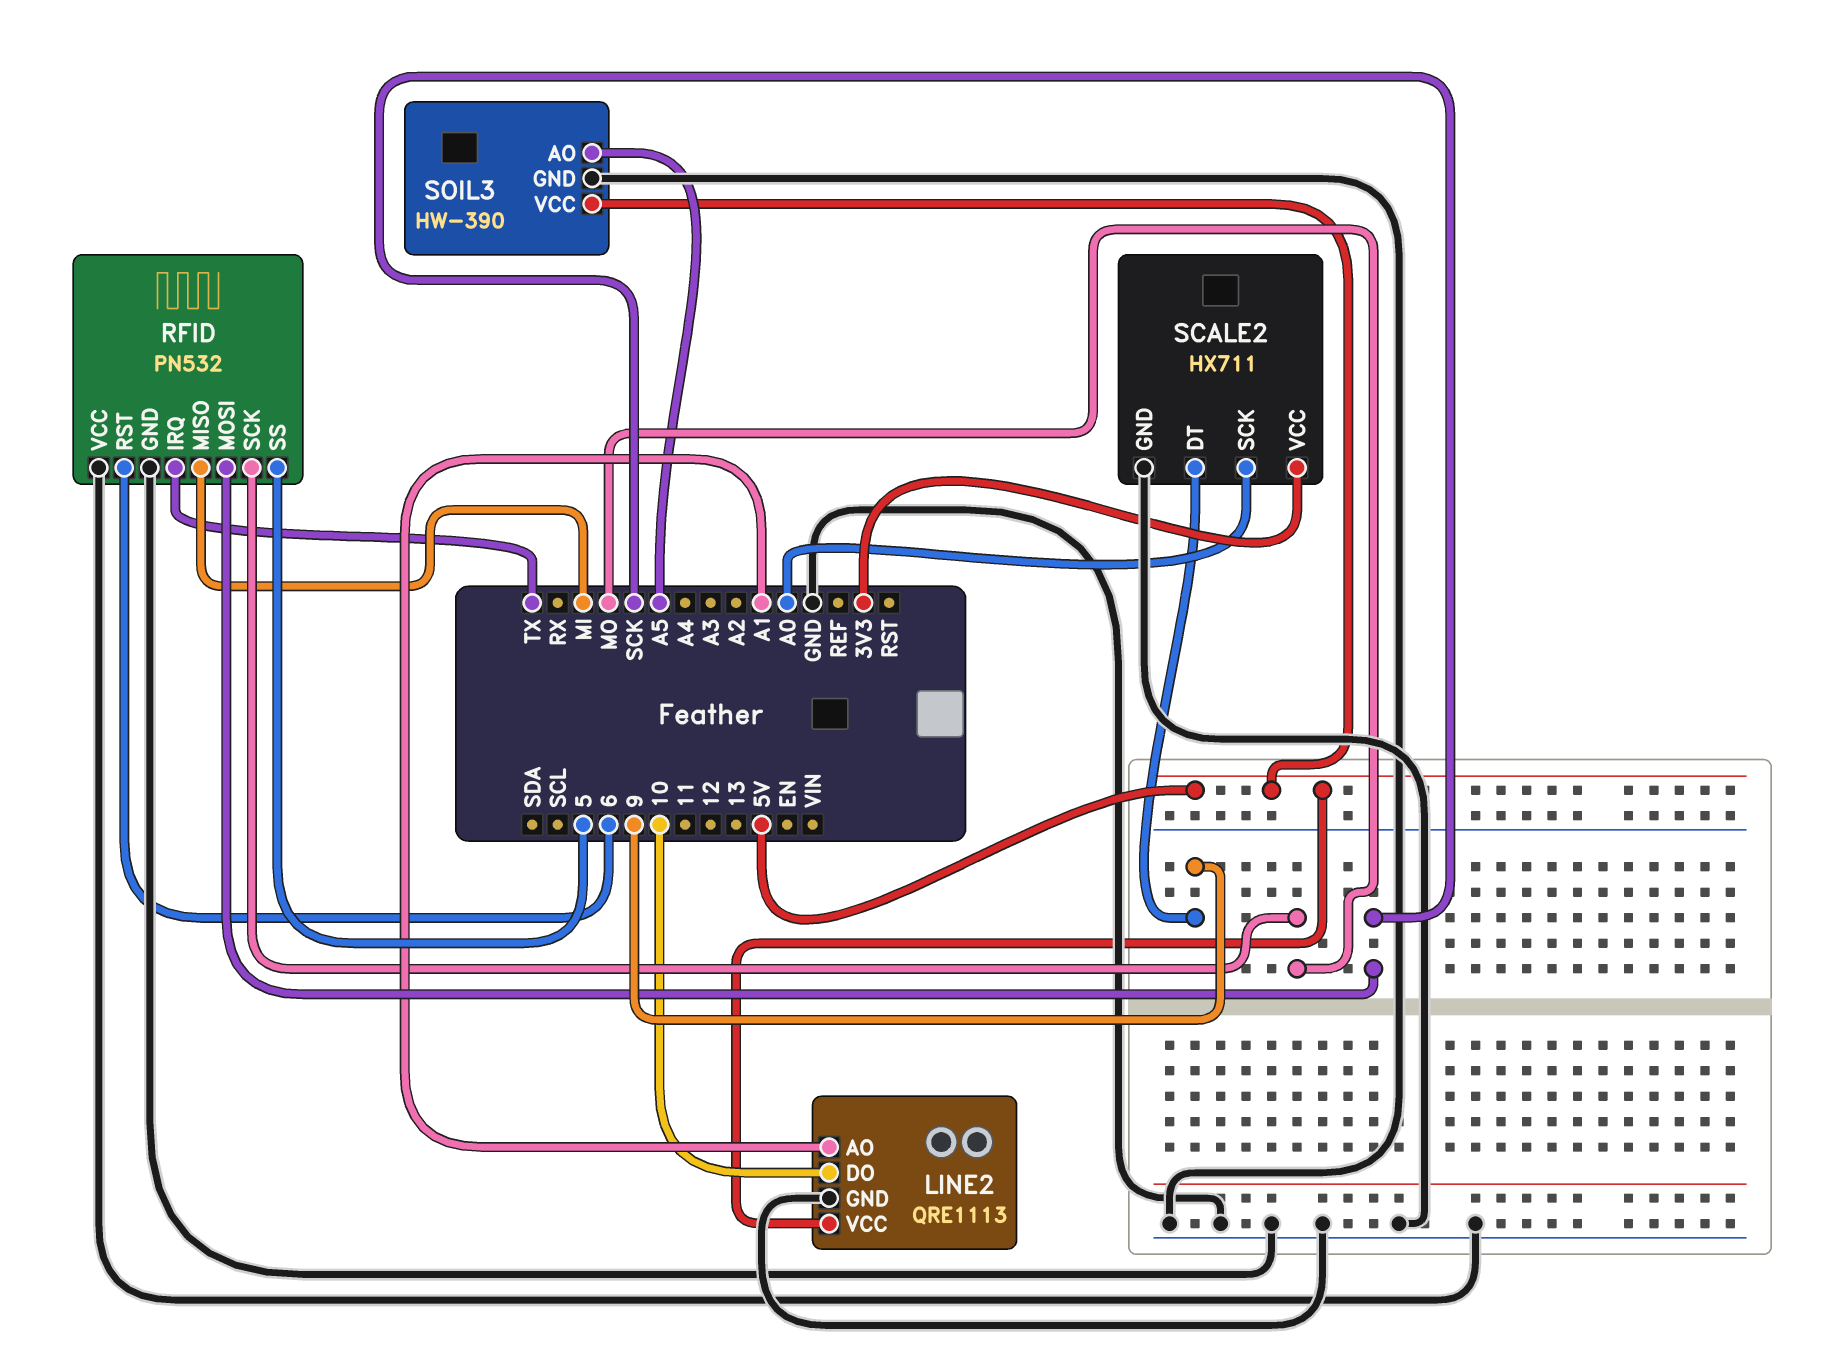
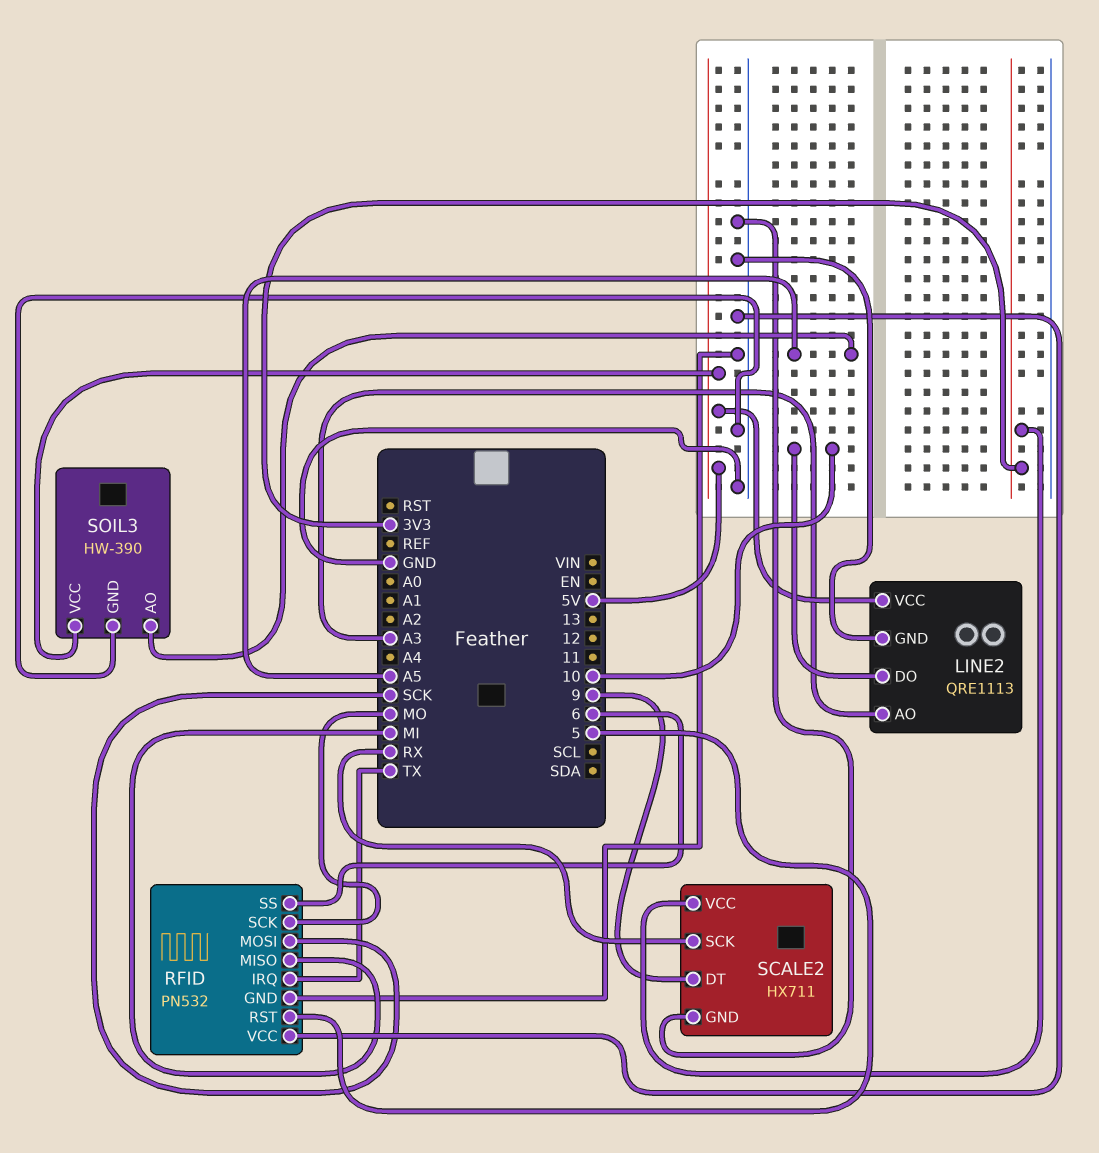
LINE2 pin AO: A1 -> A3
RFID pin RST: 6 -> 5
RFID pin SS: 5 -> 6
SCALE2 pin SCK: A0 -> RX

